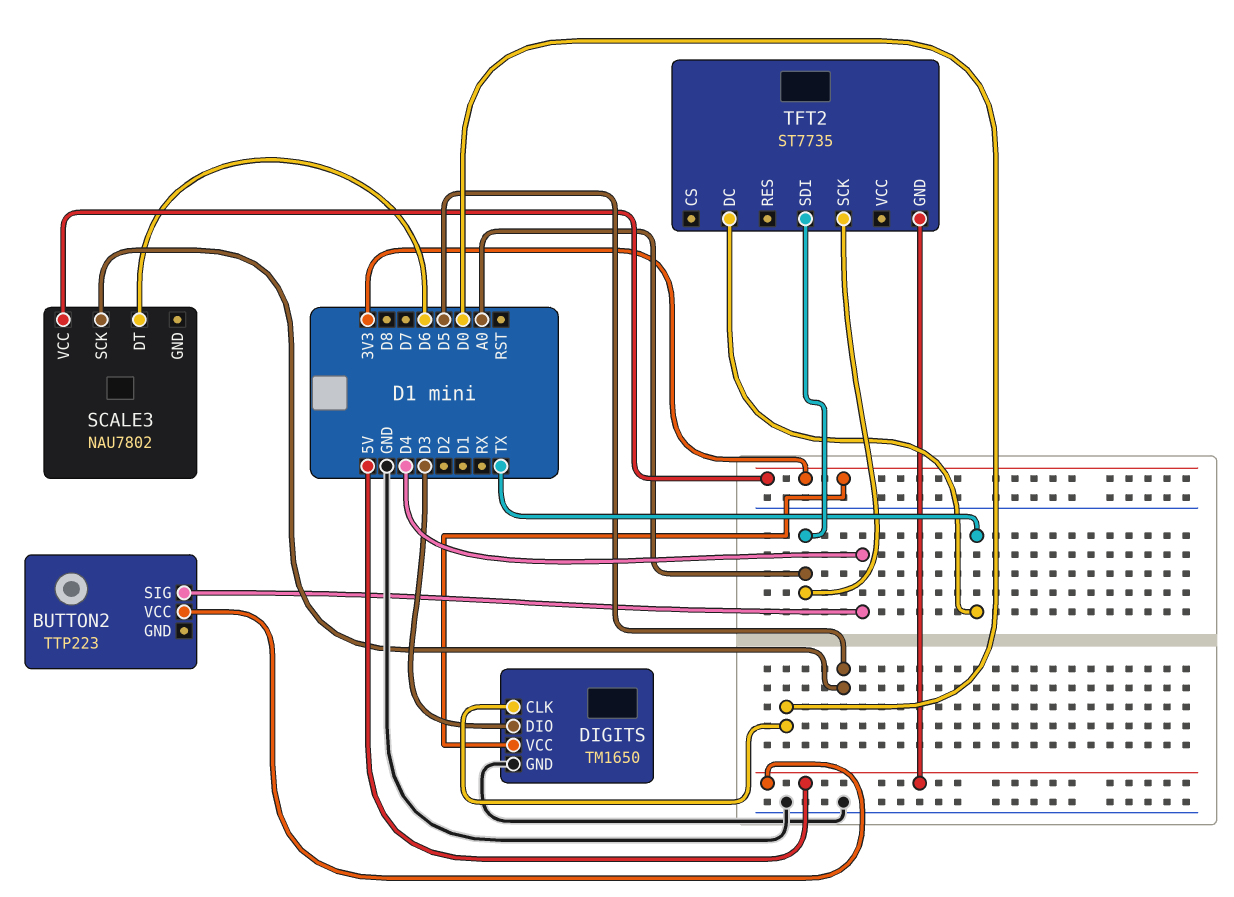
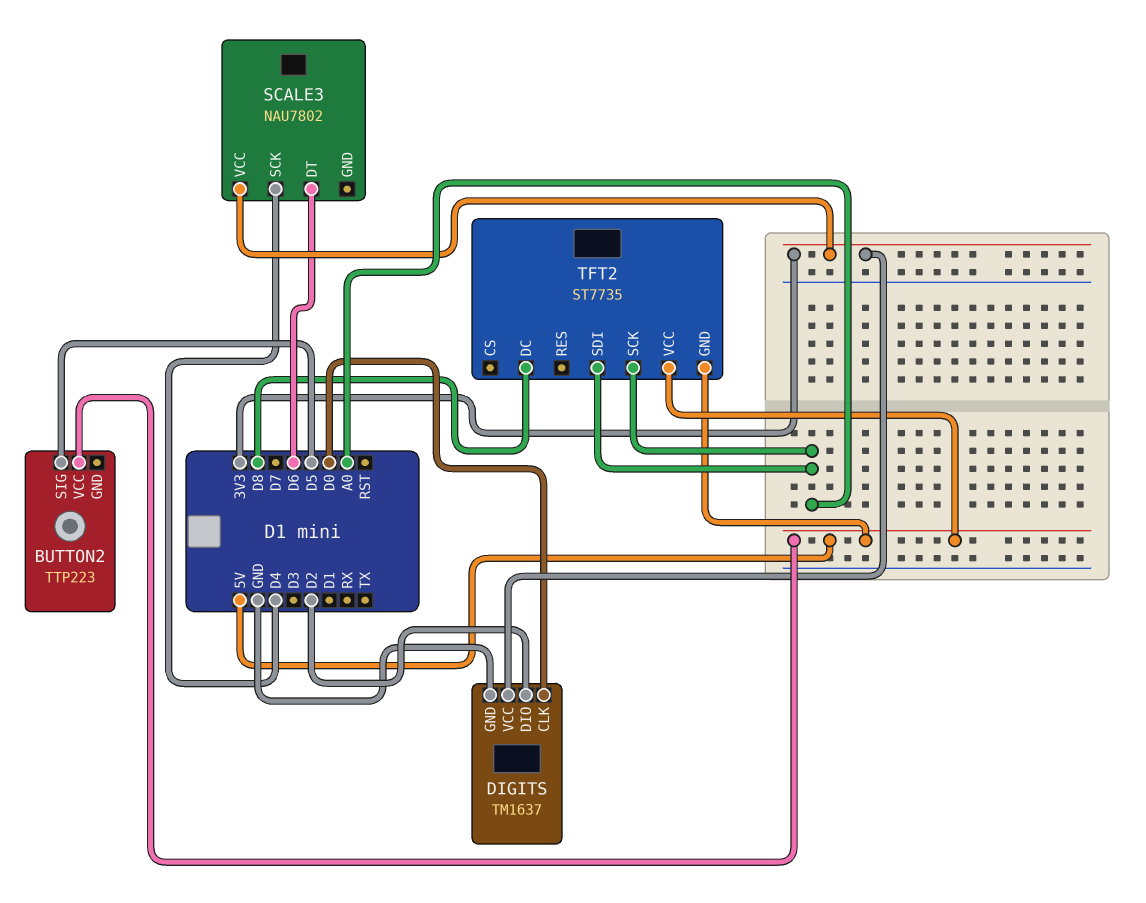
BUTTON2 pin SIG: D4 -> D5
DIGITS: TM1650 -> TM1637
DIGITS pin DIO: D3 -> D2
SCALE3 pin SCK: D5 -> D4
TFT2 pin DC: TX -> D8
TFT2 pin VCC: none -> 5V

